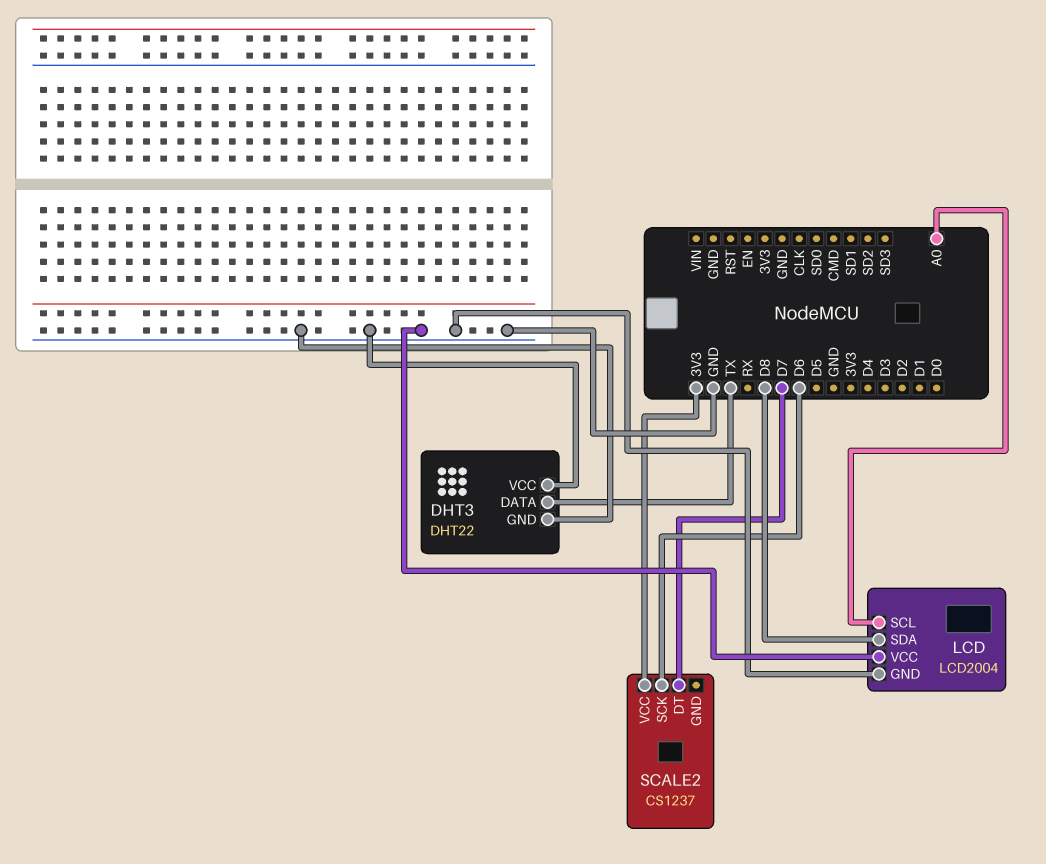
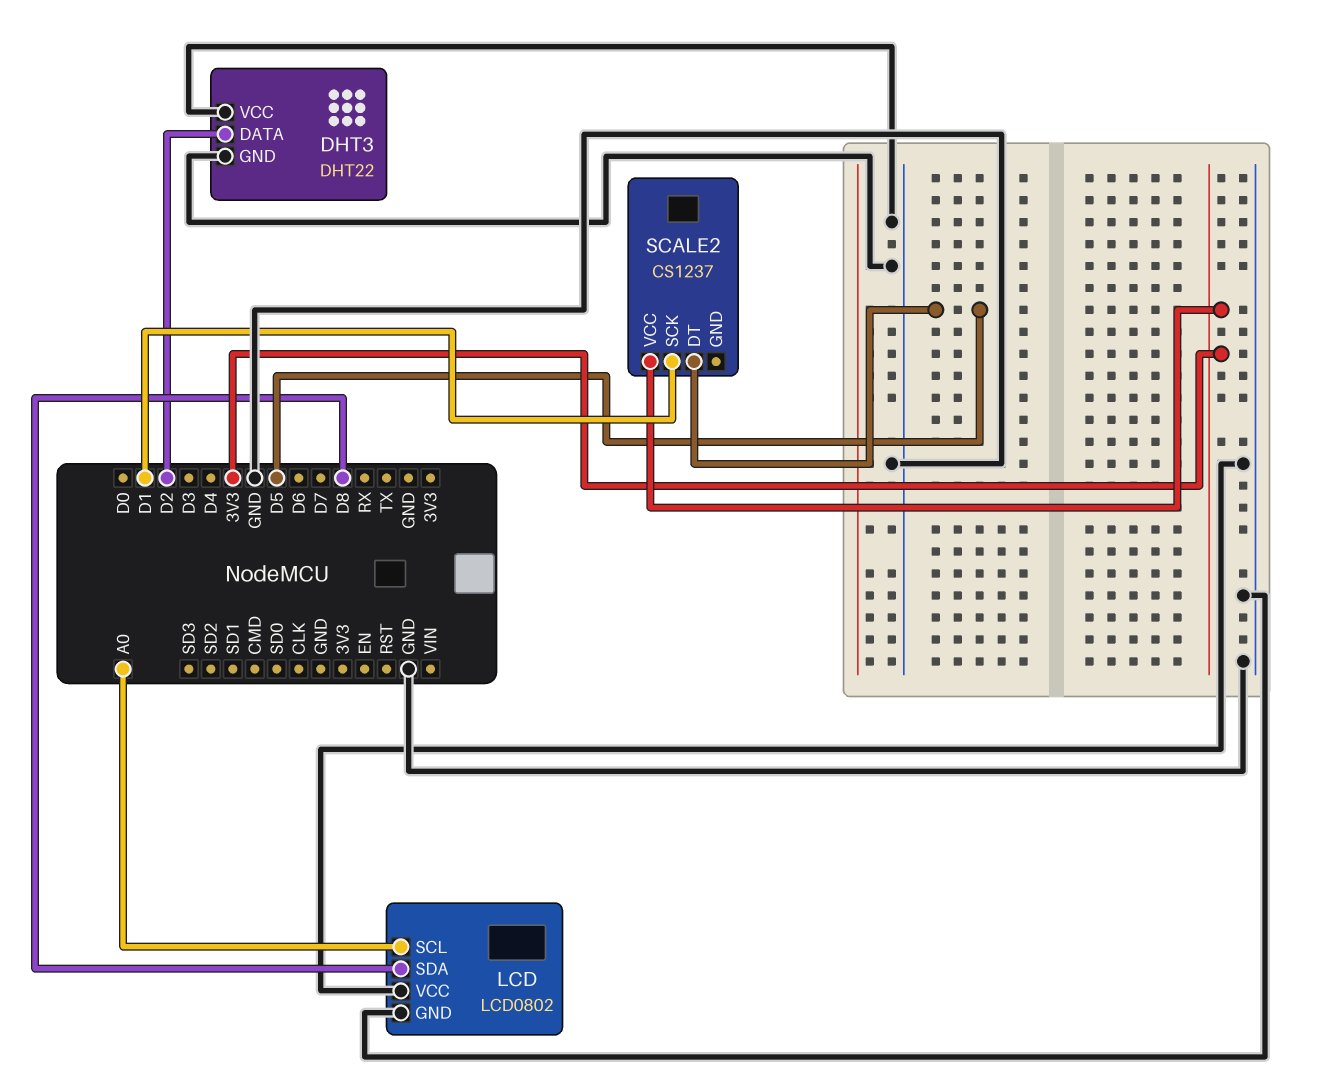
DHT3 pin DATA: TX -> D2
LCD: LCD2004 -> LCD0802
SCALE2 pin DT: D7 -> D5
SCALE2 pin SCK: D6 -> D1

